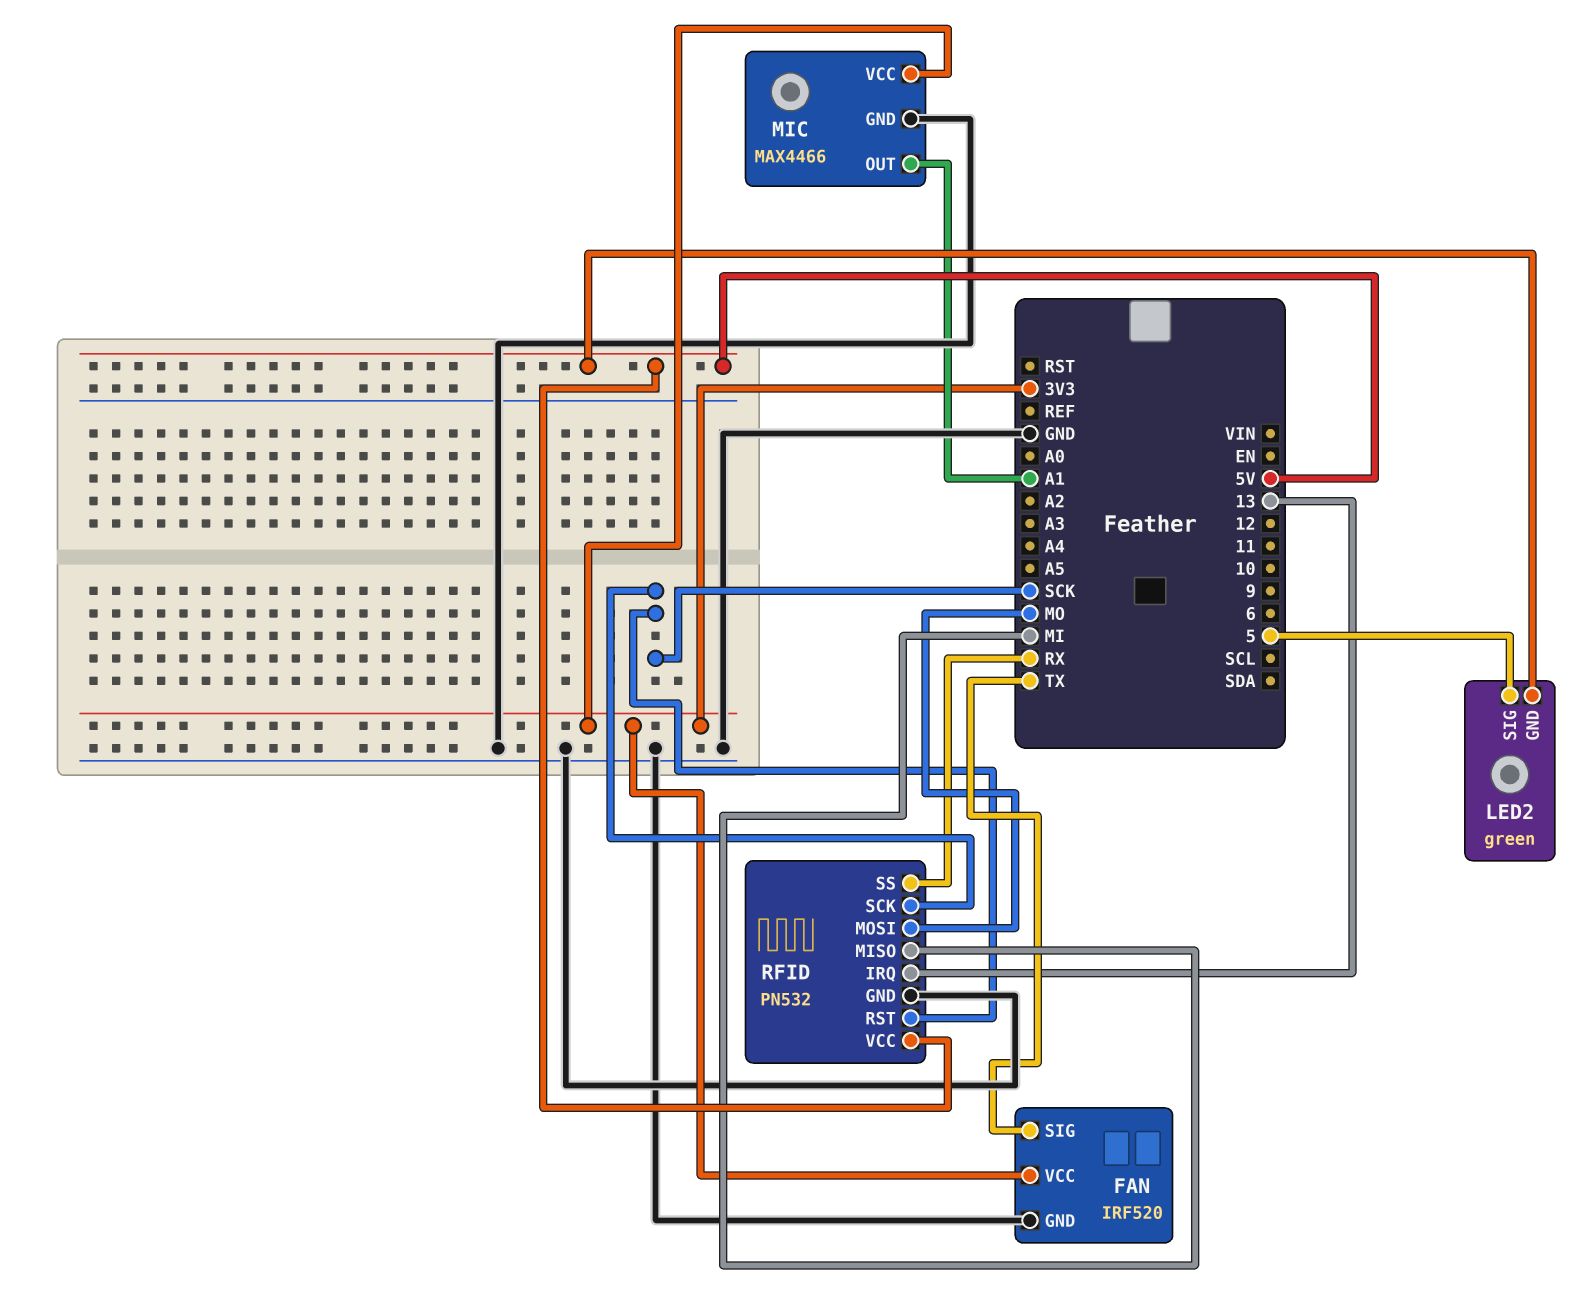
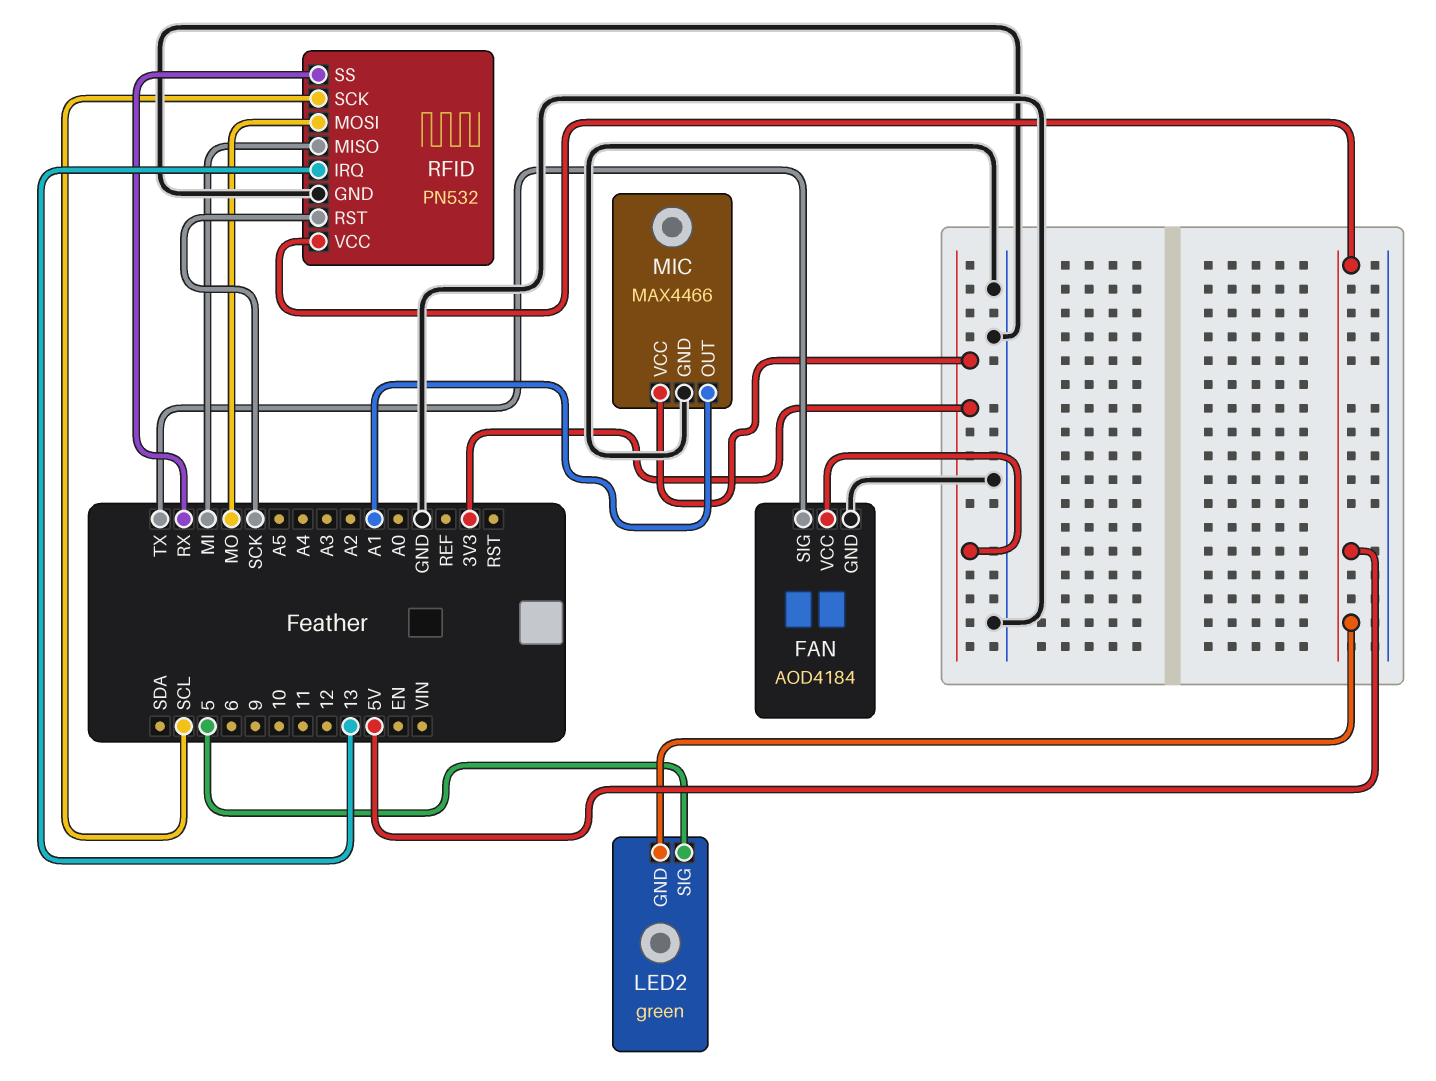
FAN: IRF520 -> AOD4184
RFID pin SCK: SCK -> SCL

